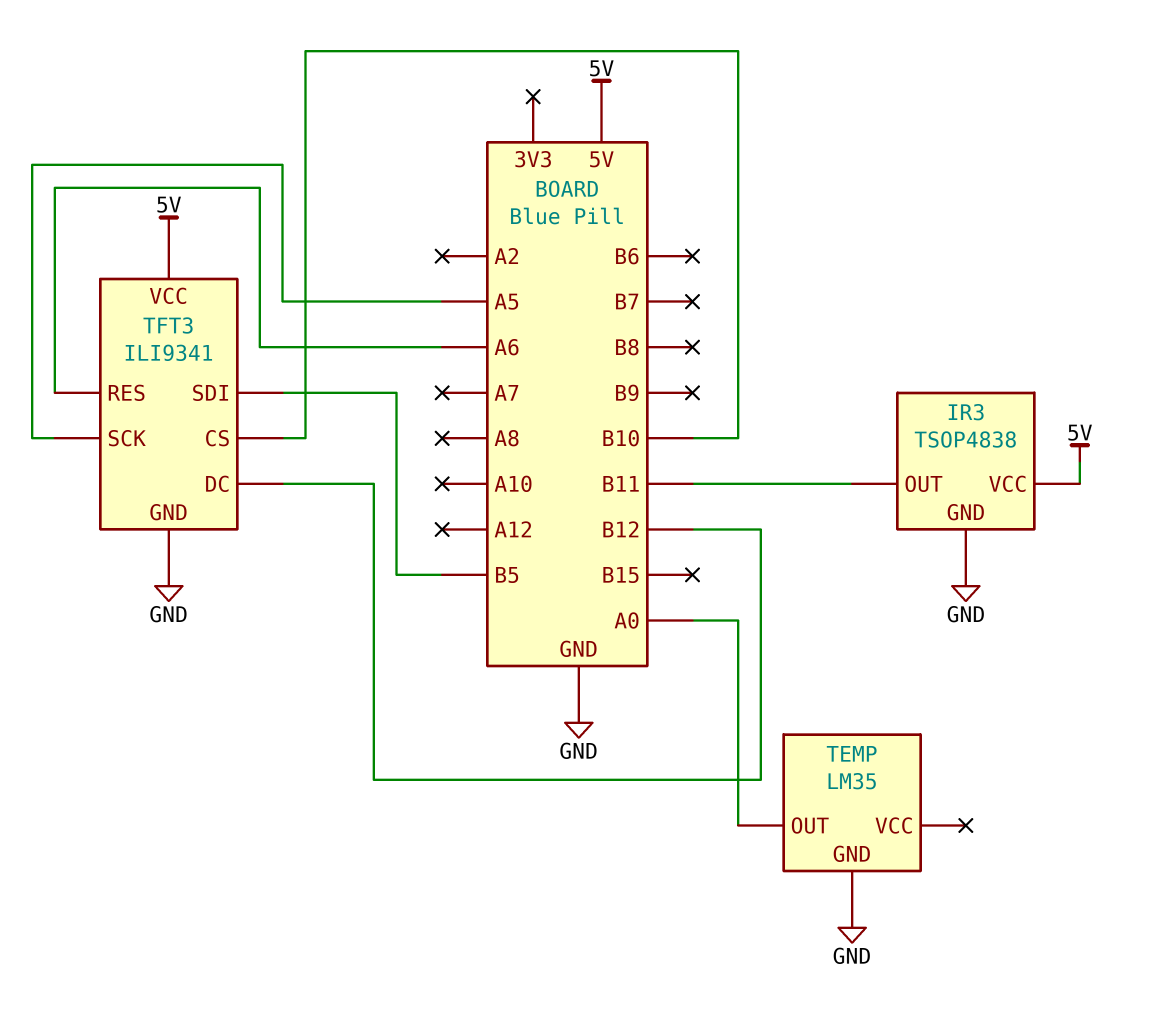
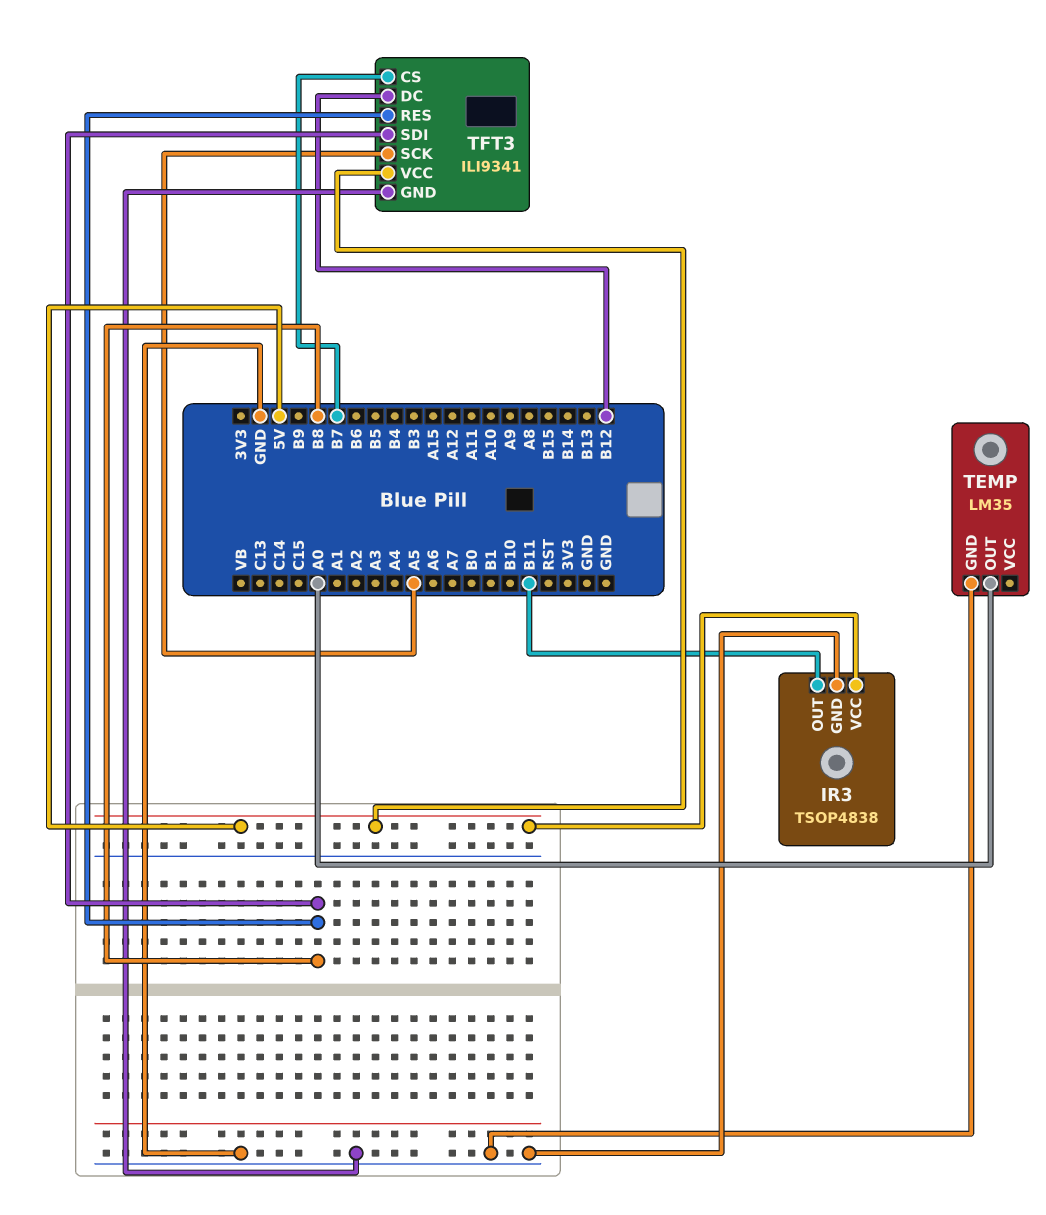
TFT3 pin CS: B10 -> B7
TFT3 pin RES: A6 -> B8
TFT3 pin SDI: B5 -> B8

